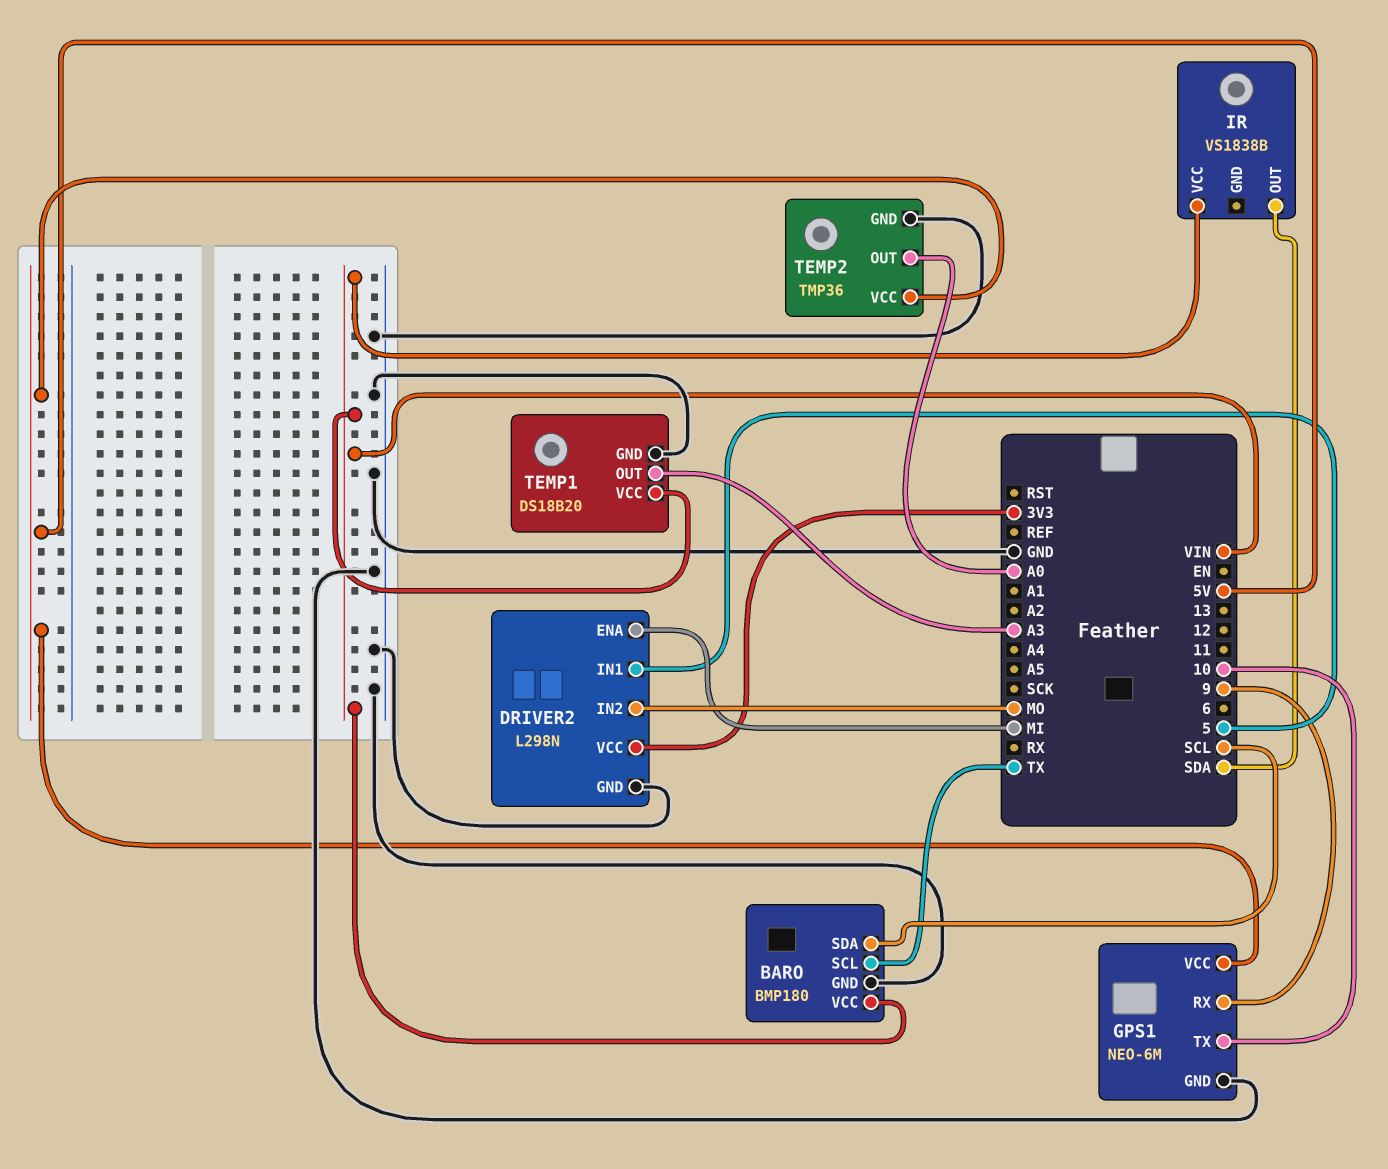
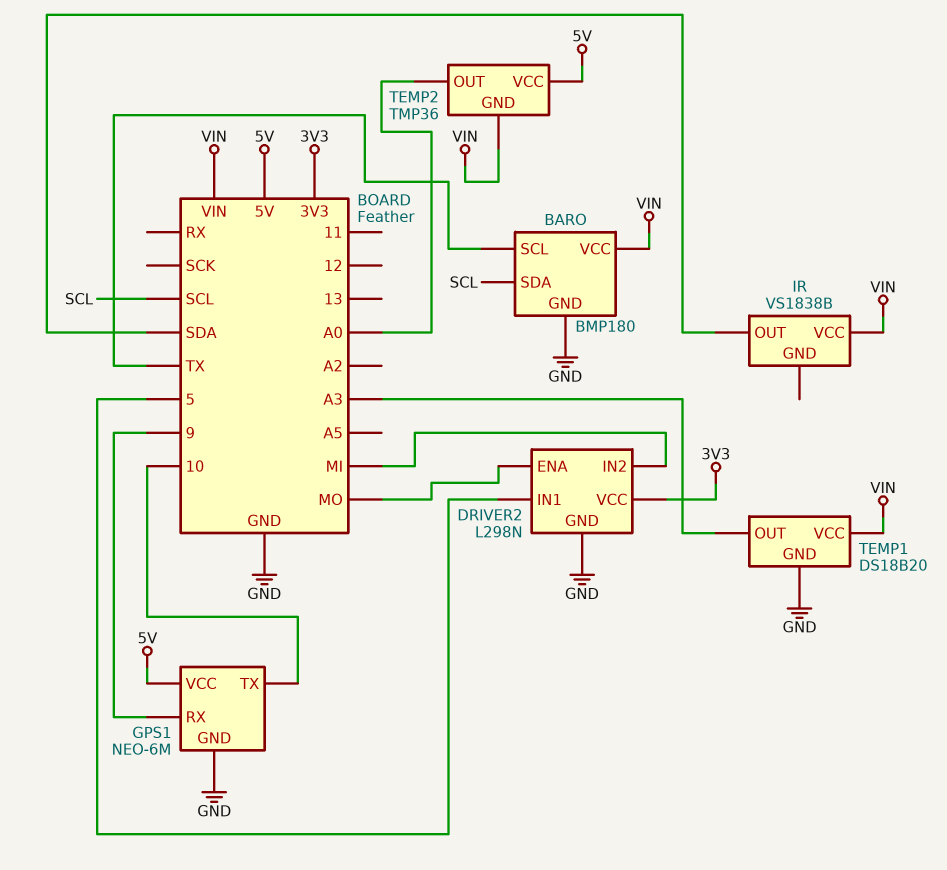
DRIVER2 pin ENA: MI -> MO
DRIVER2 pin IN2: MO -> MI
TEMP2 pin GND: GND -> VIN

